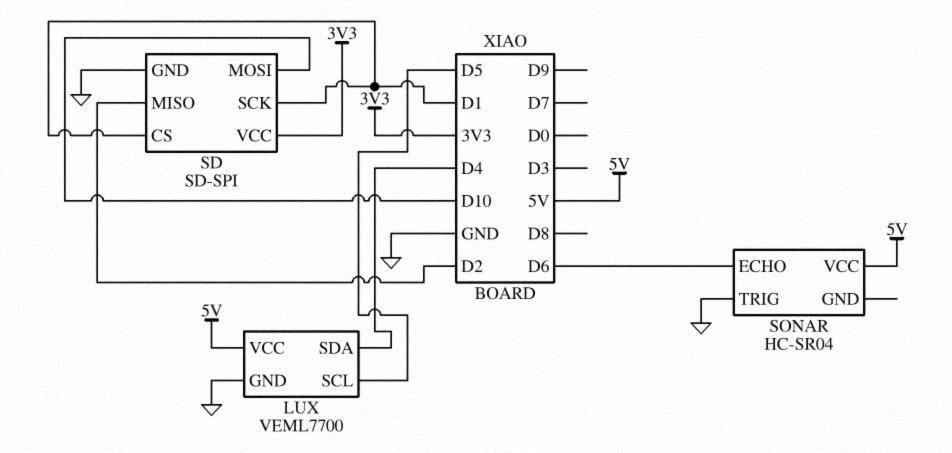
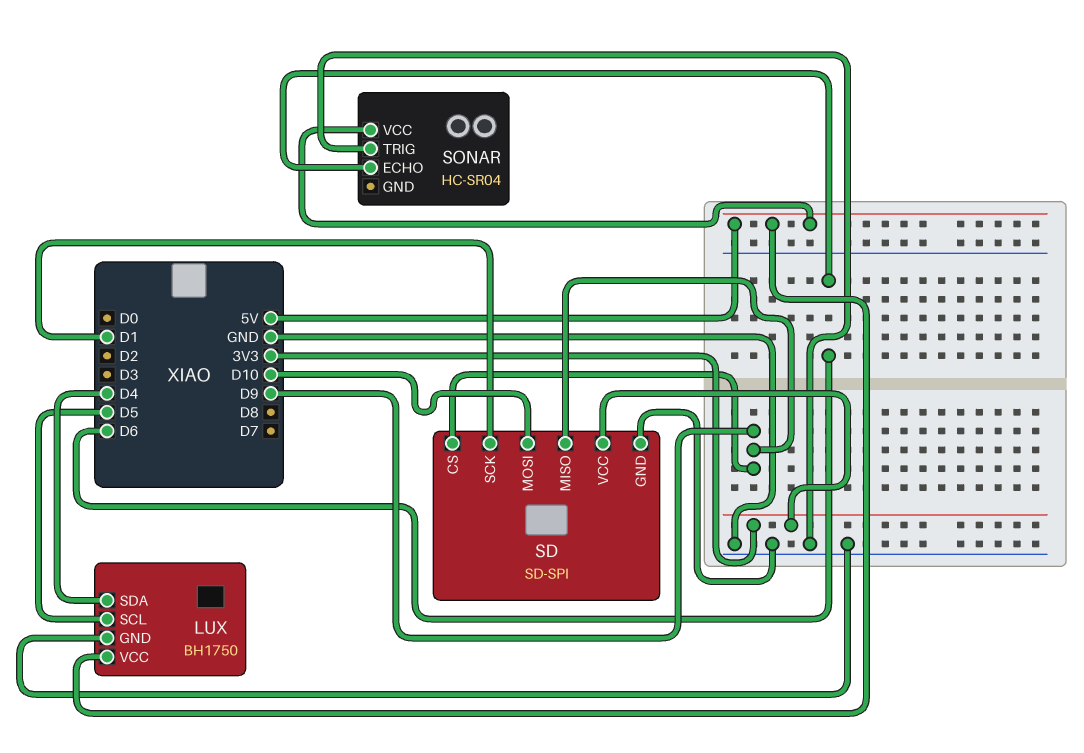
LUX: VEML7700 -> BH1750
SD pin CS: D1 -> D9
SD pin MISO: D2 -> D9

